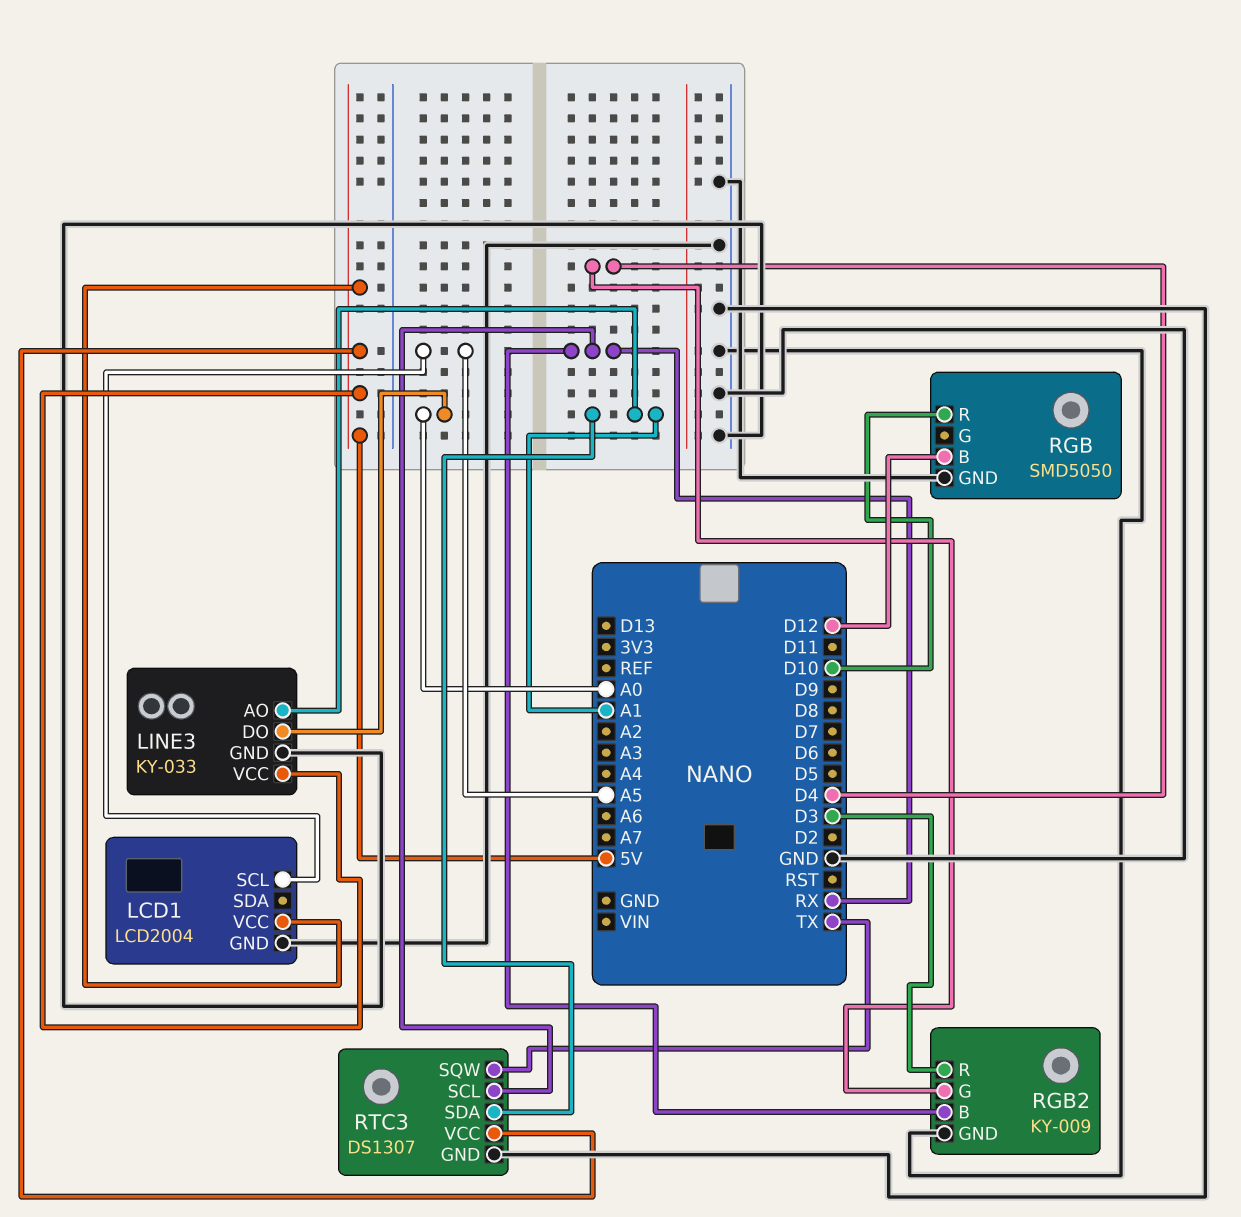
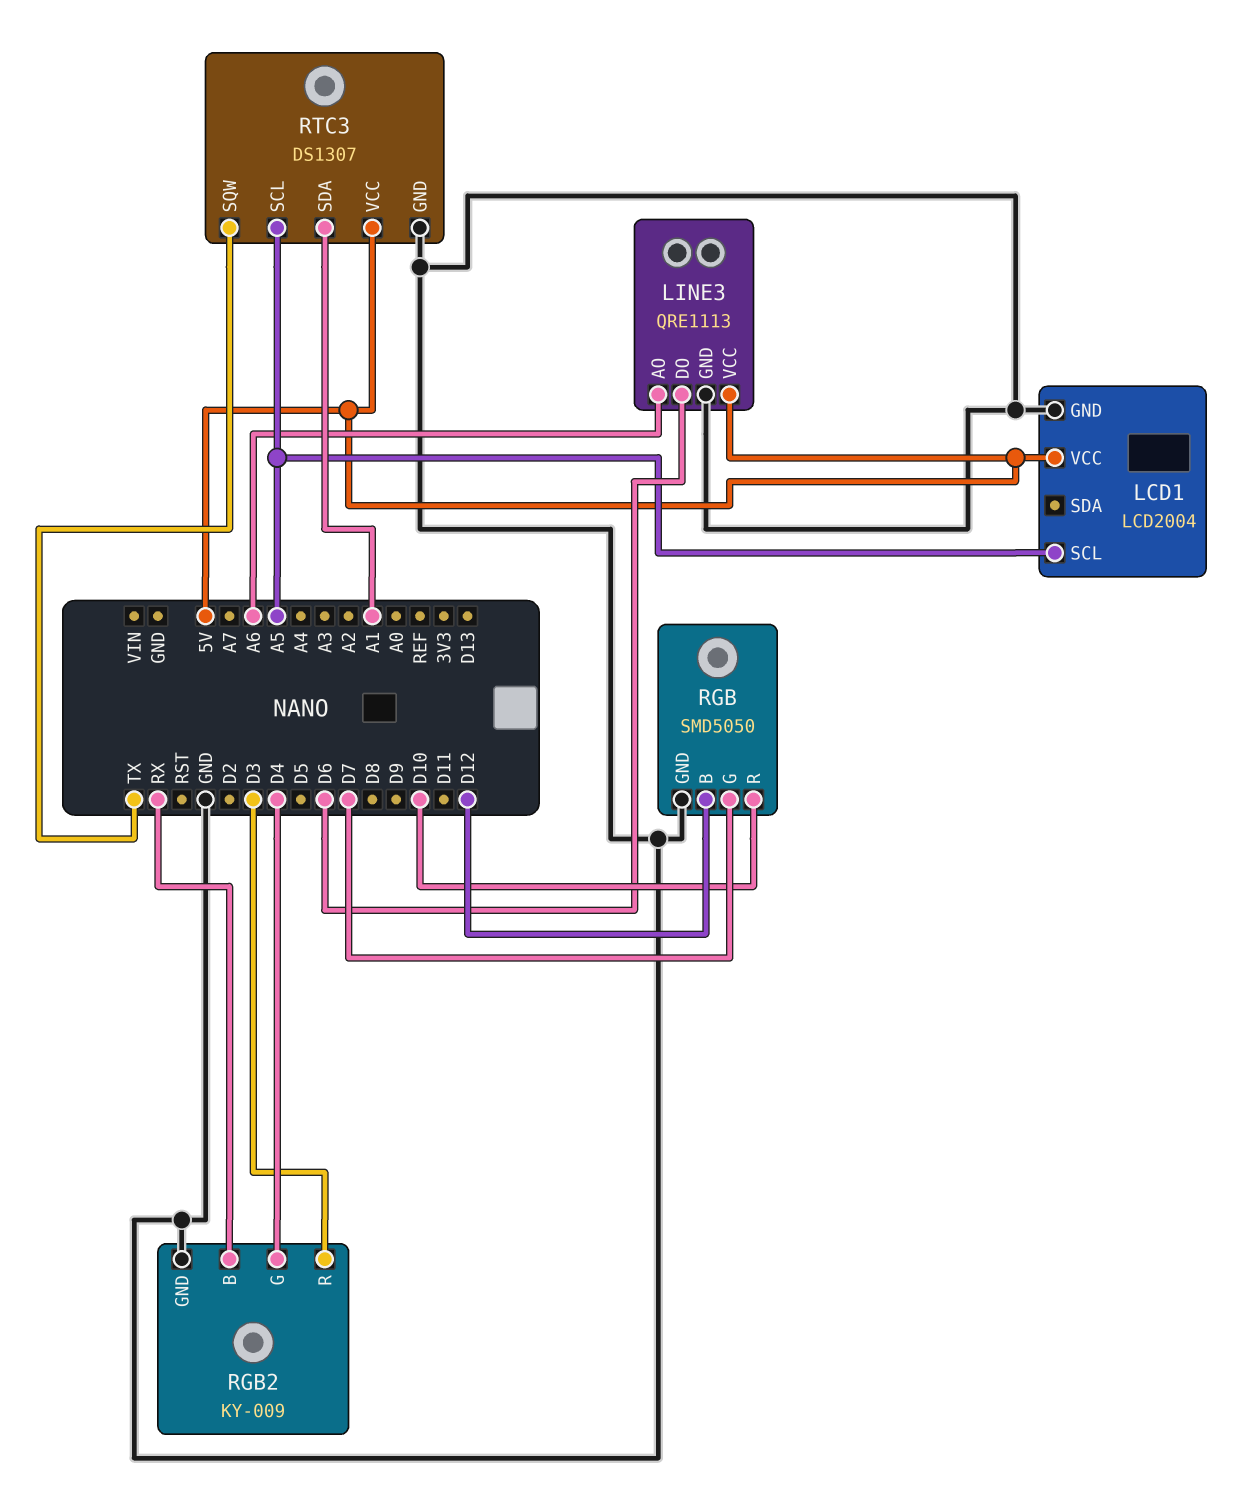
LINE3: KY-033 -> QRE1113
LINE3 pin AO: A1 -> A6
LINE3 pin DO: A0 -> D6
RGB pin G: none -> D7
RTC3 pin SCL: RX -> A5

